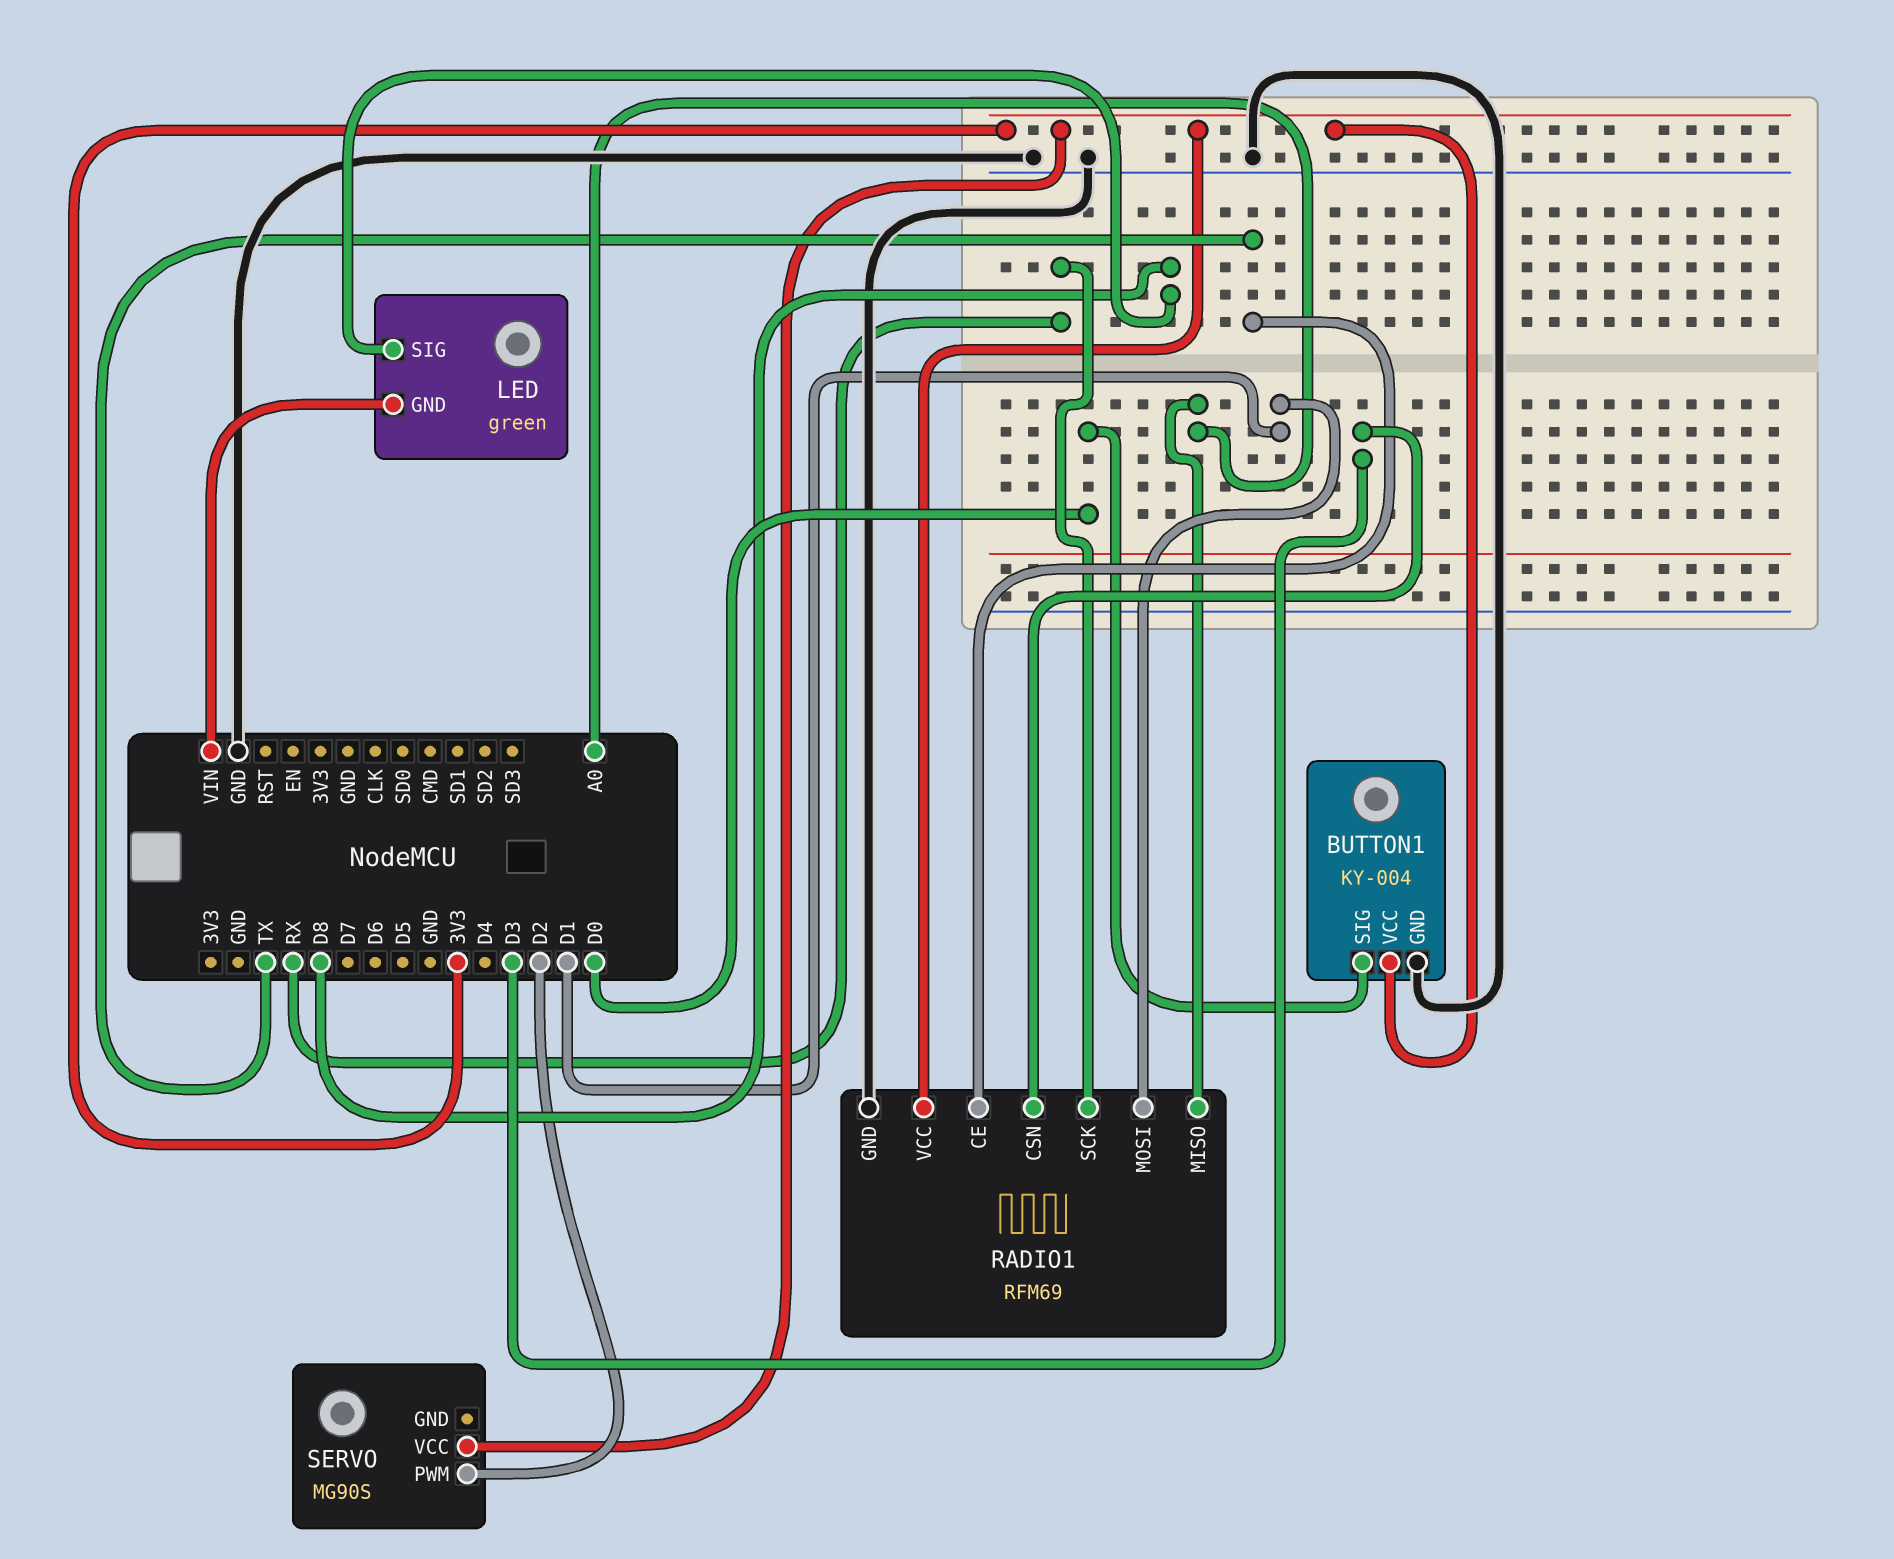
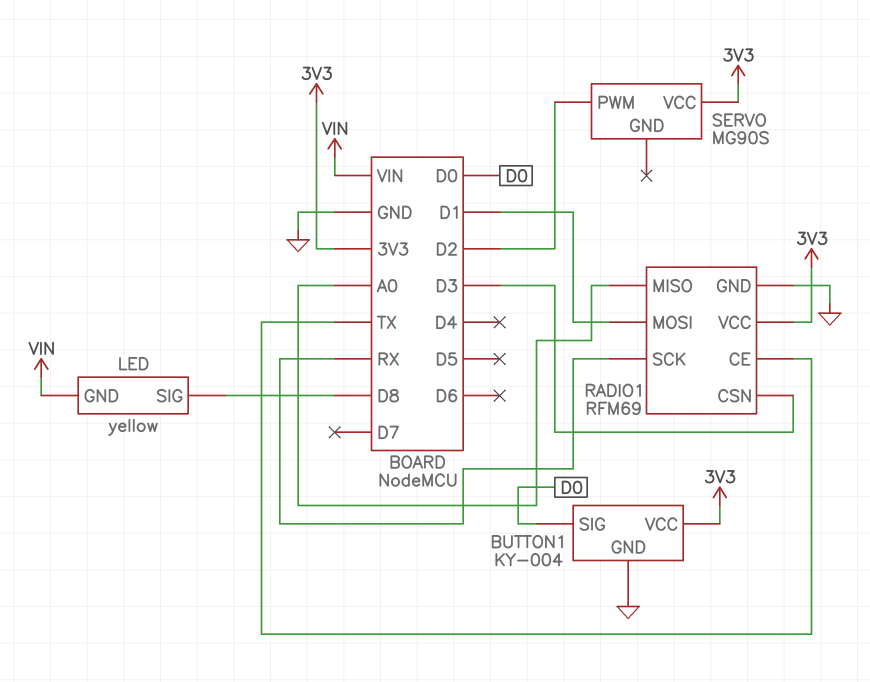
LED: green -> yellow

